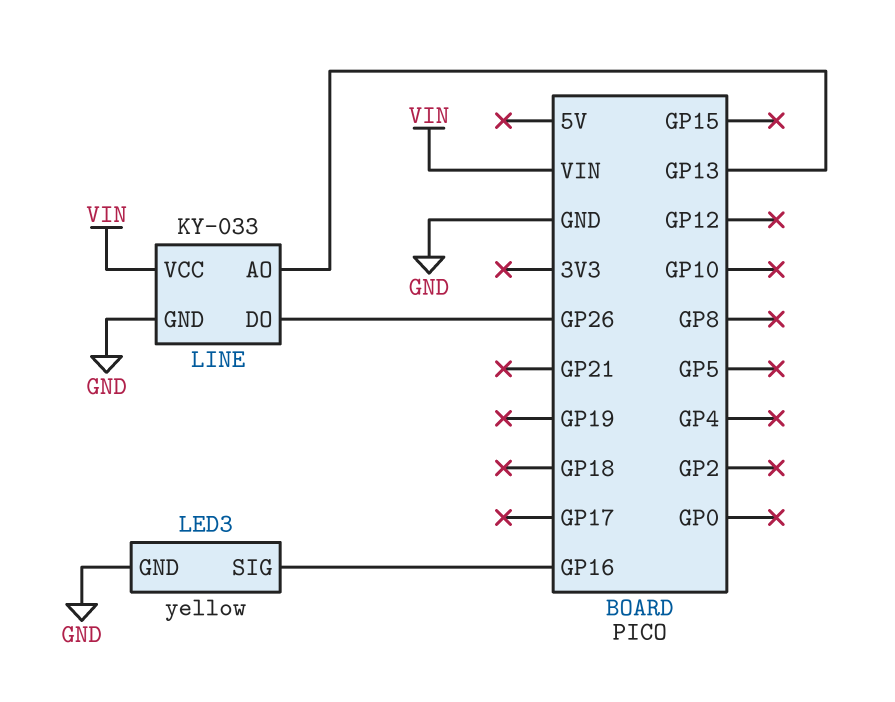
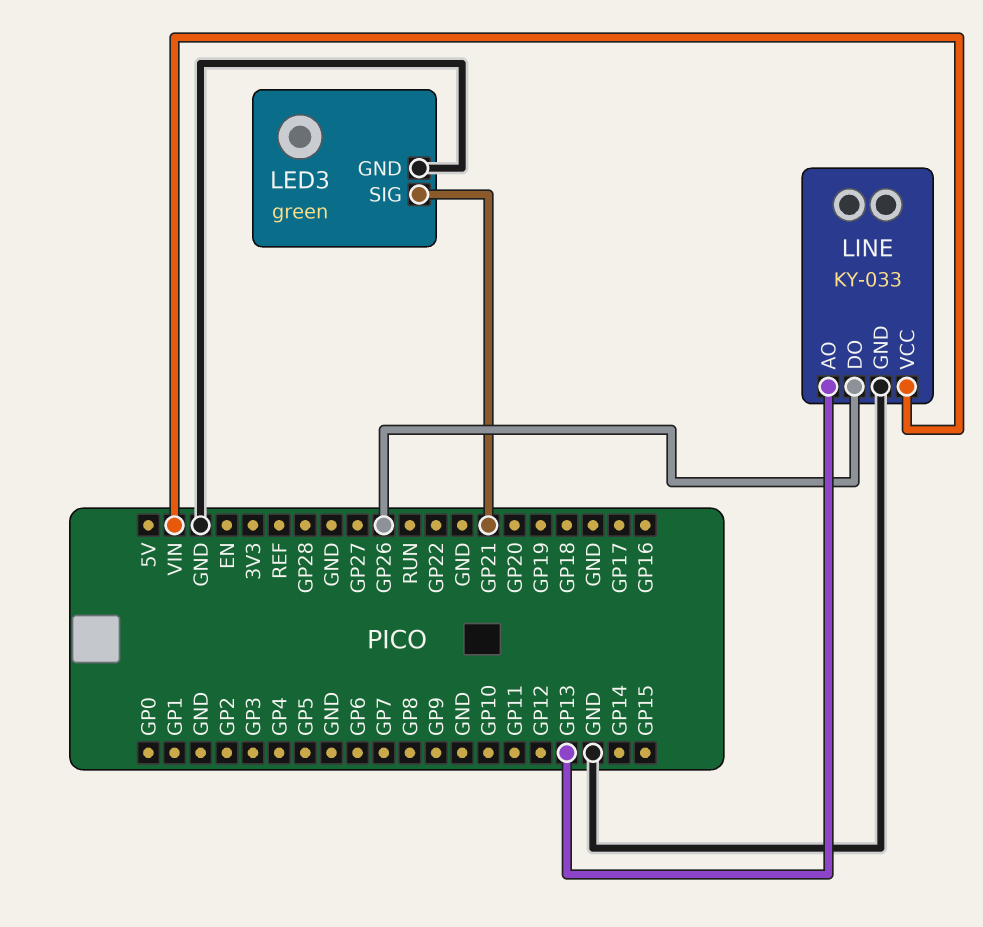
LED3: yellow -> green
LED3 pin SIG: GP16 -> GP21

